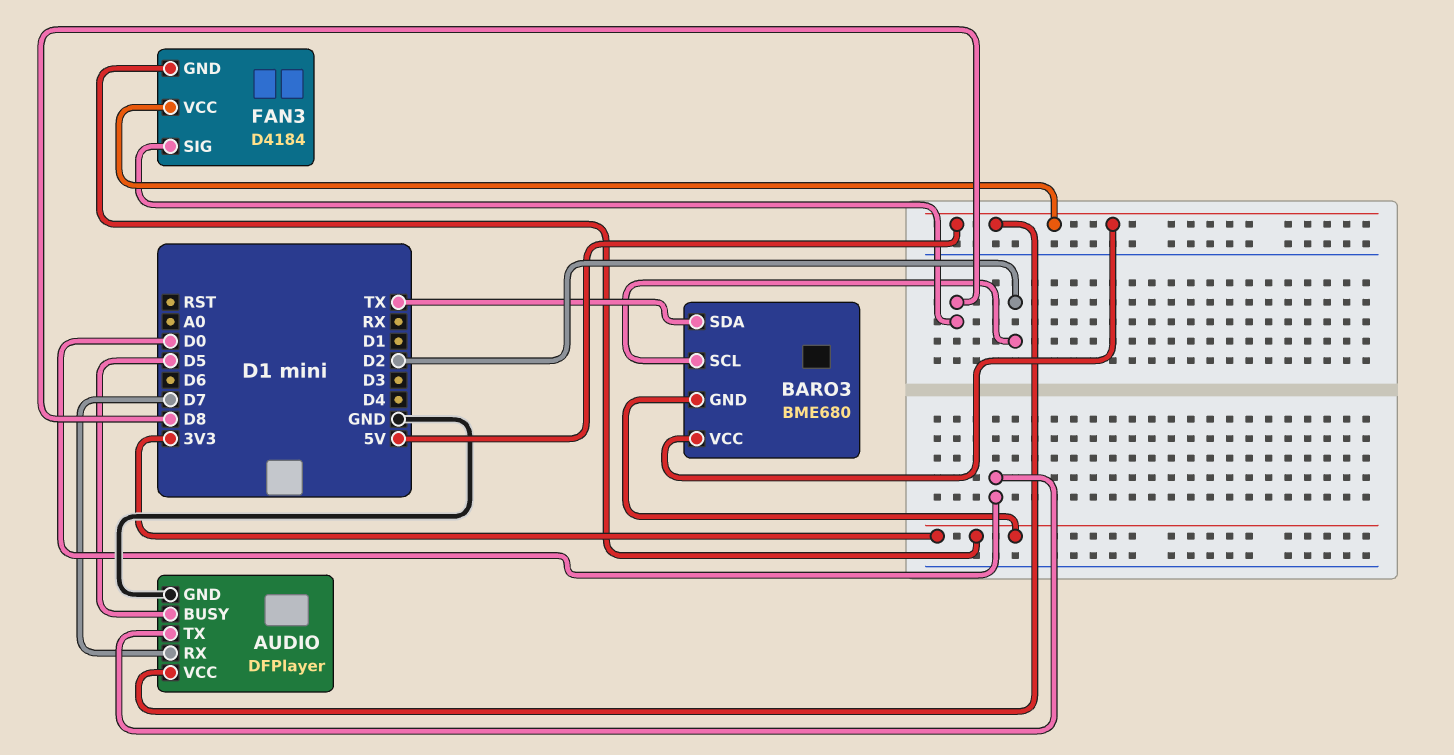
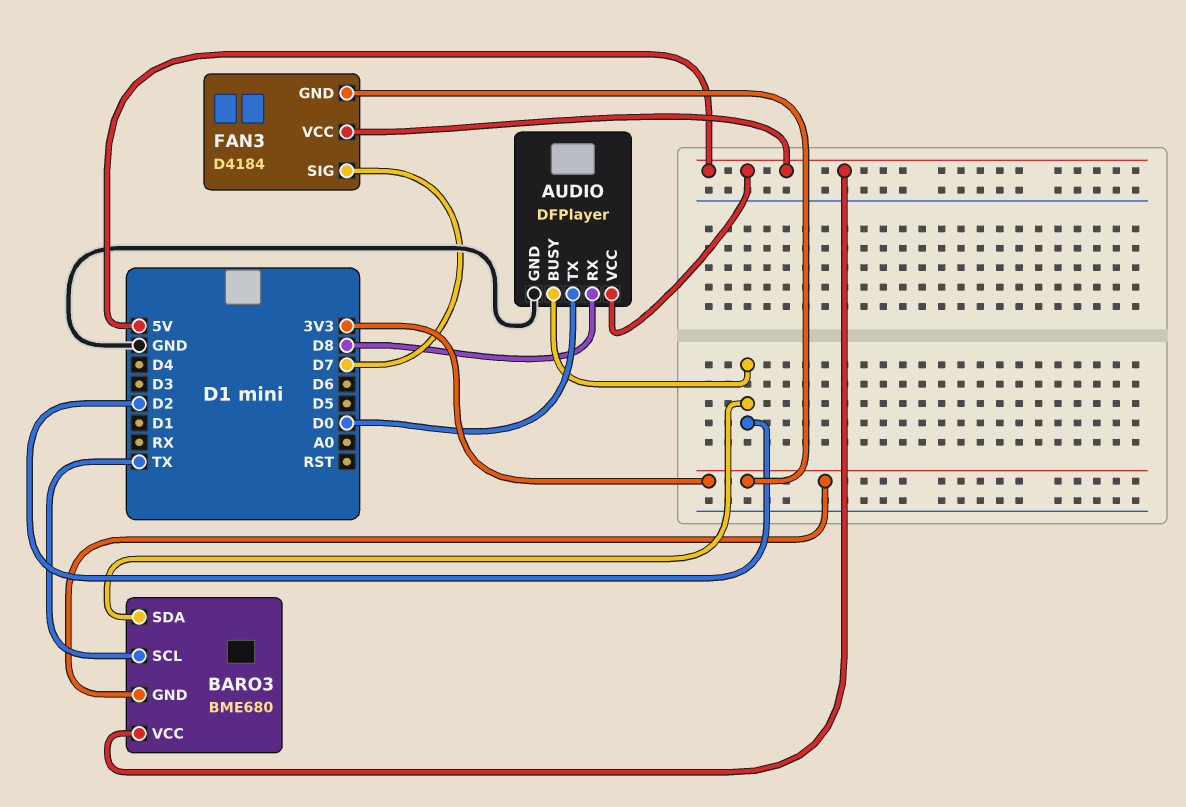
AUDIO pin BUSY: D5 -> D2
AUDIO pin RX: D7 -> D8
BARO3 pin SCL: D2 -> TX
BARO3 pin SDA: TX -> D2
FAN3 pin SIG: D8 -> D7

